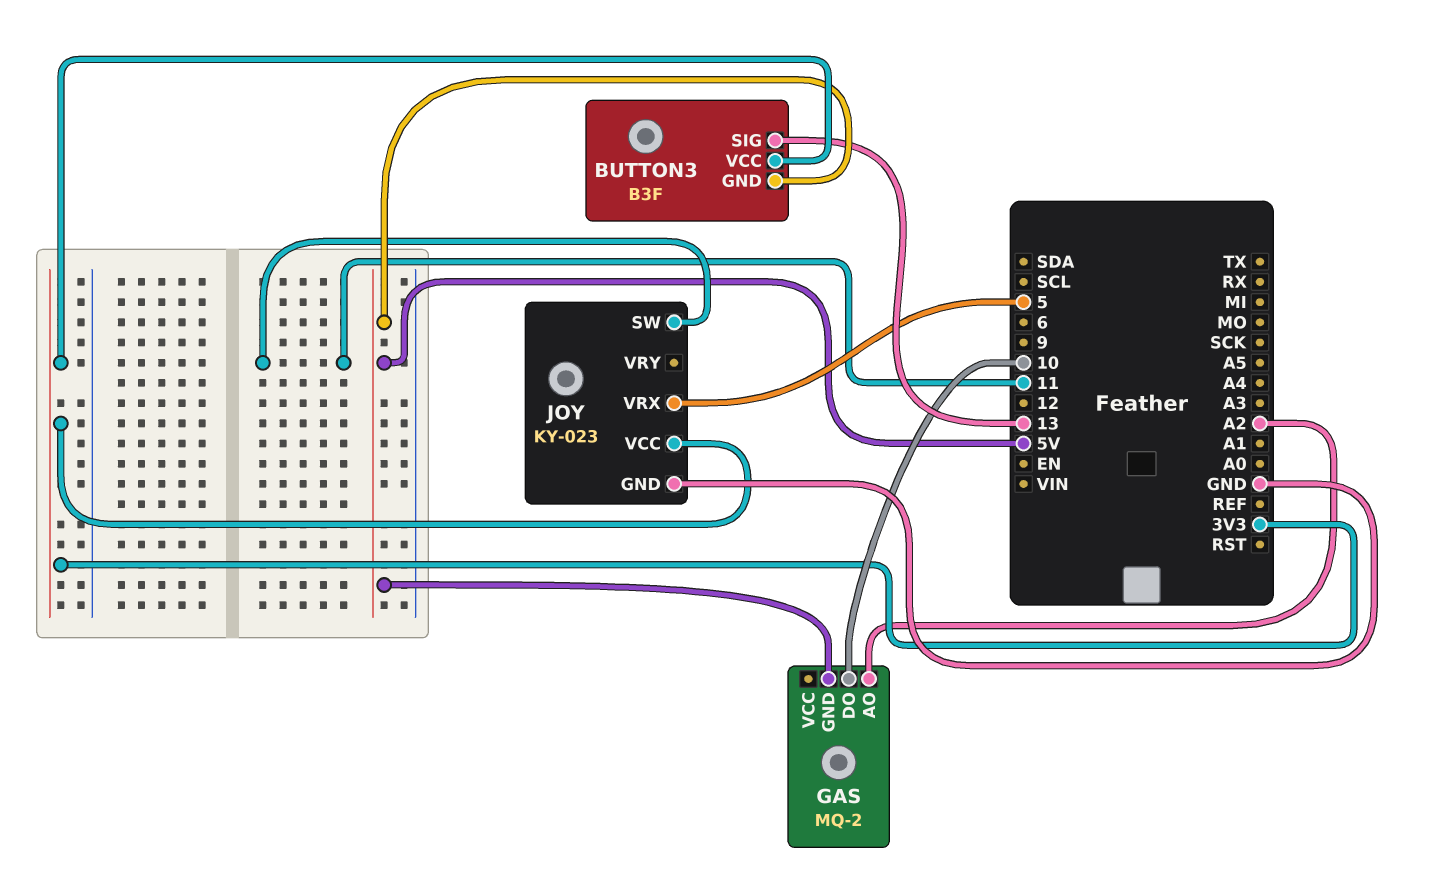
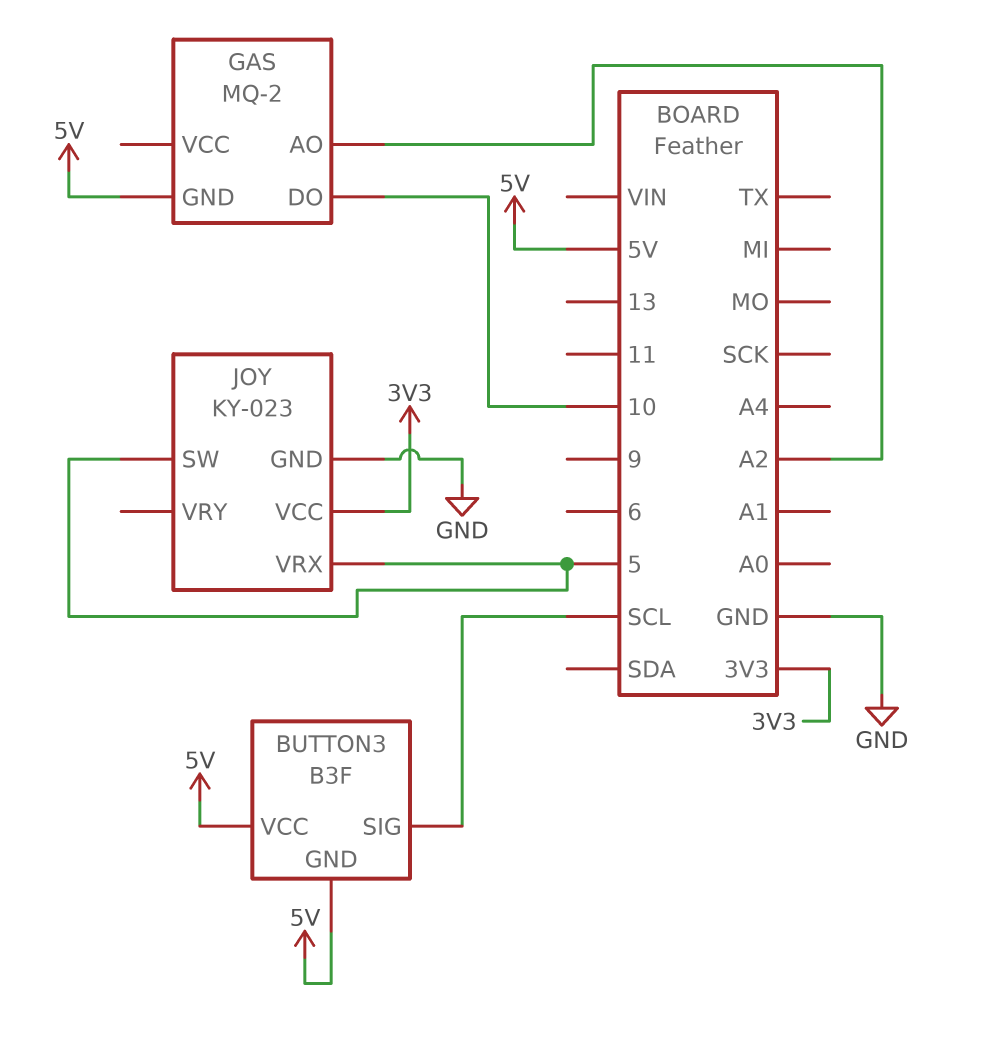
BUTTON3 pin SIG: 13 -> SCL
BUTTON3 pin VCC: 3V3 -> 5V
JOY pin SW: 11 -> 5

